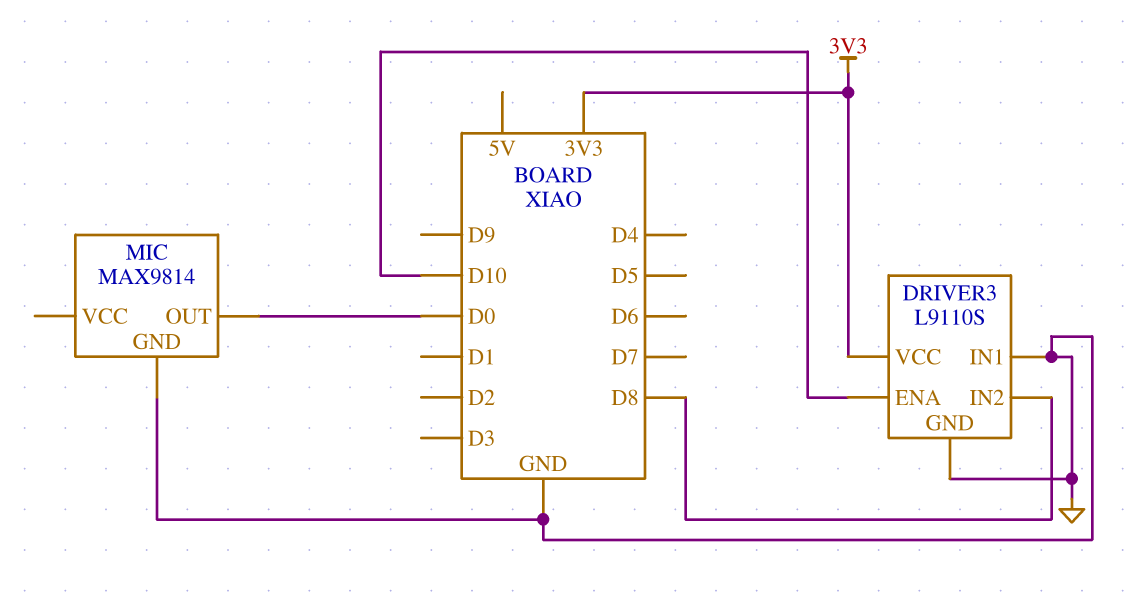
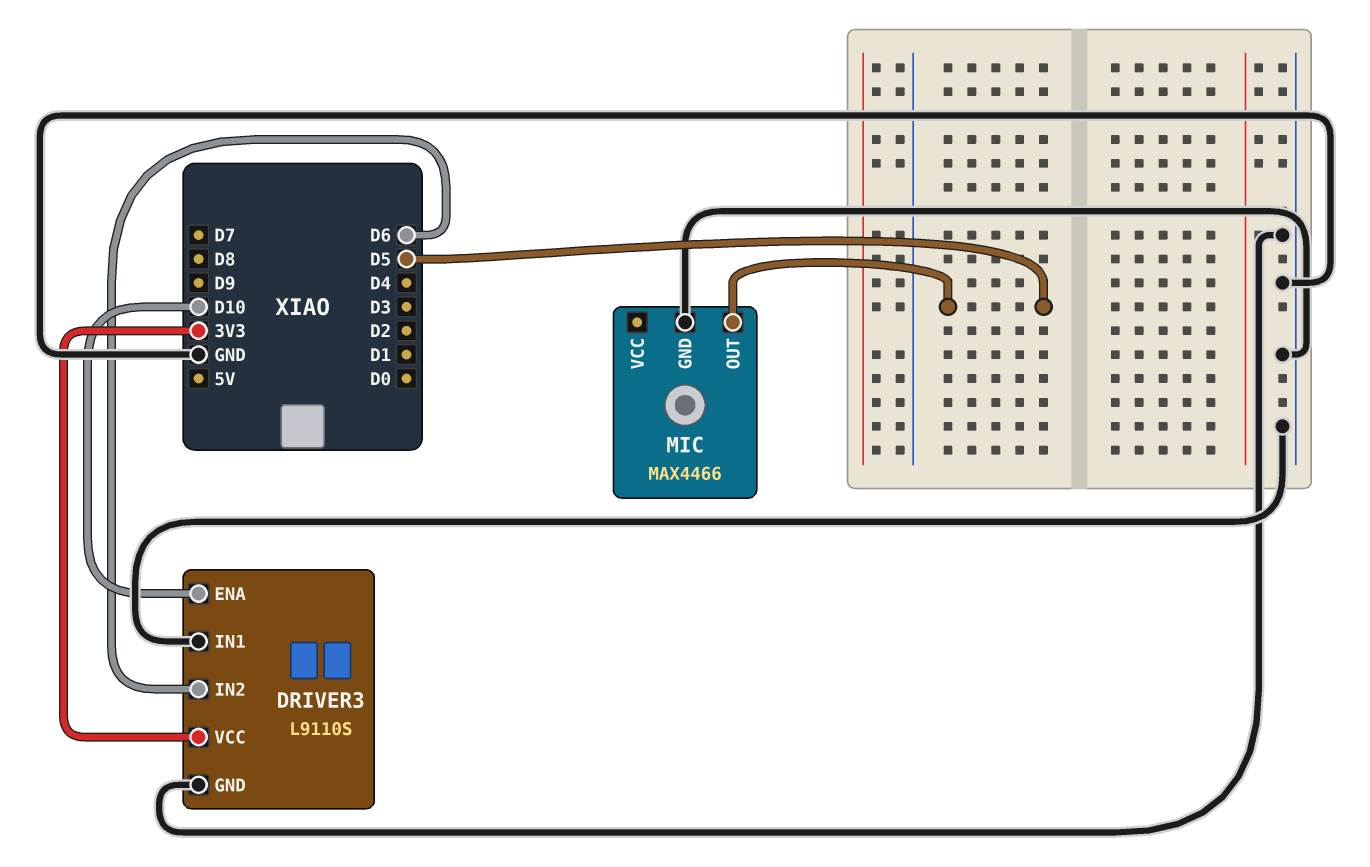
DRIVER3 pin IN2: D8 -> D6
MIC: MAX9814 -> MAX4466
MIC pin OUT: D0 -> D5

